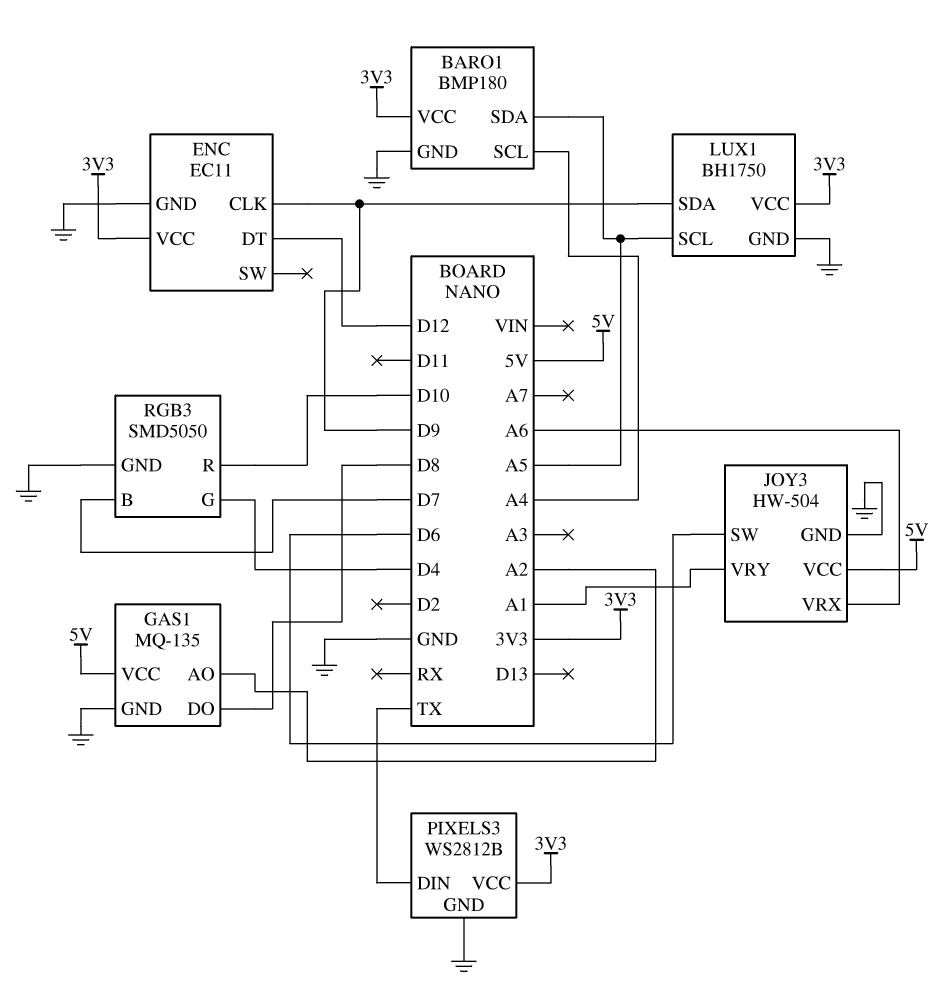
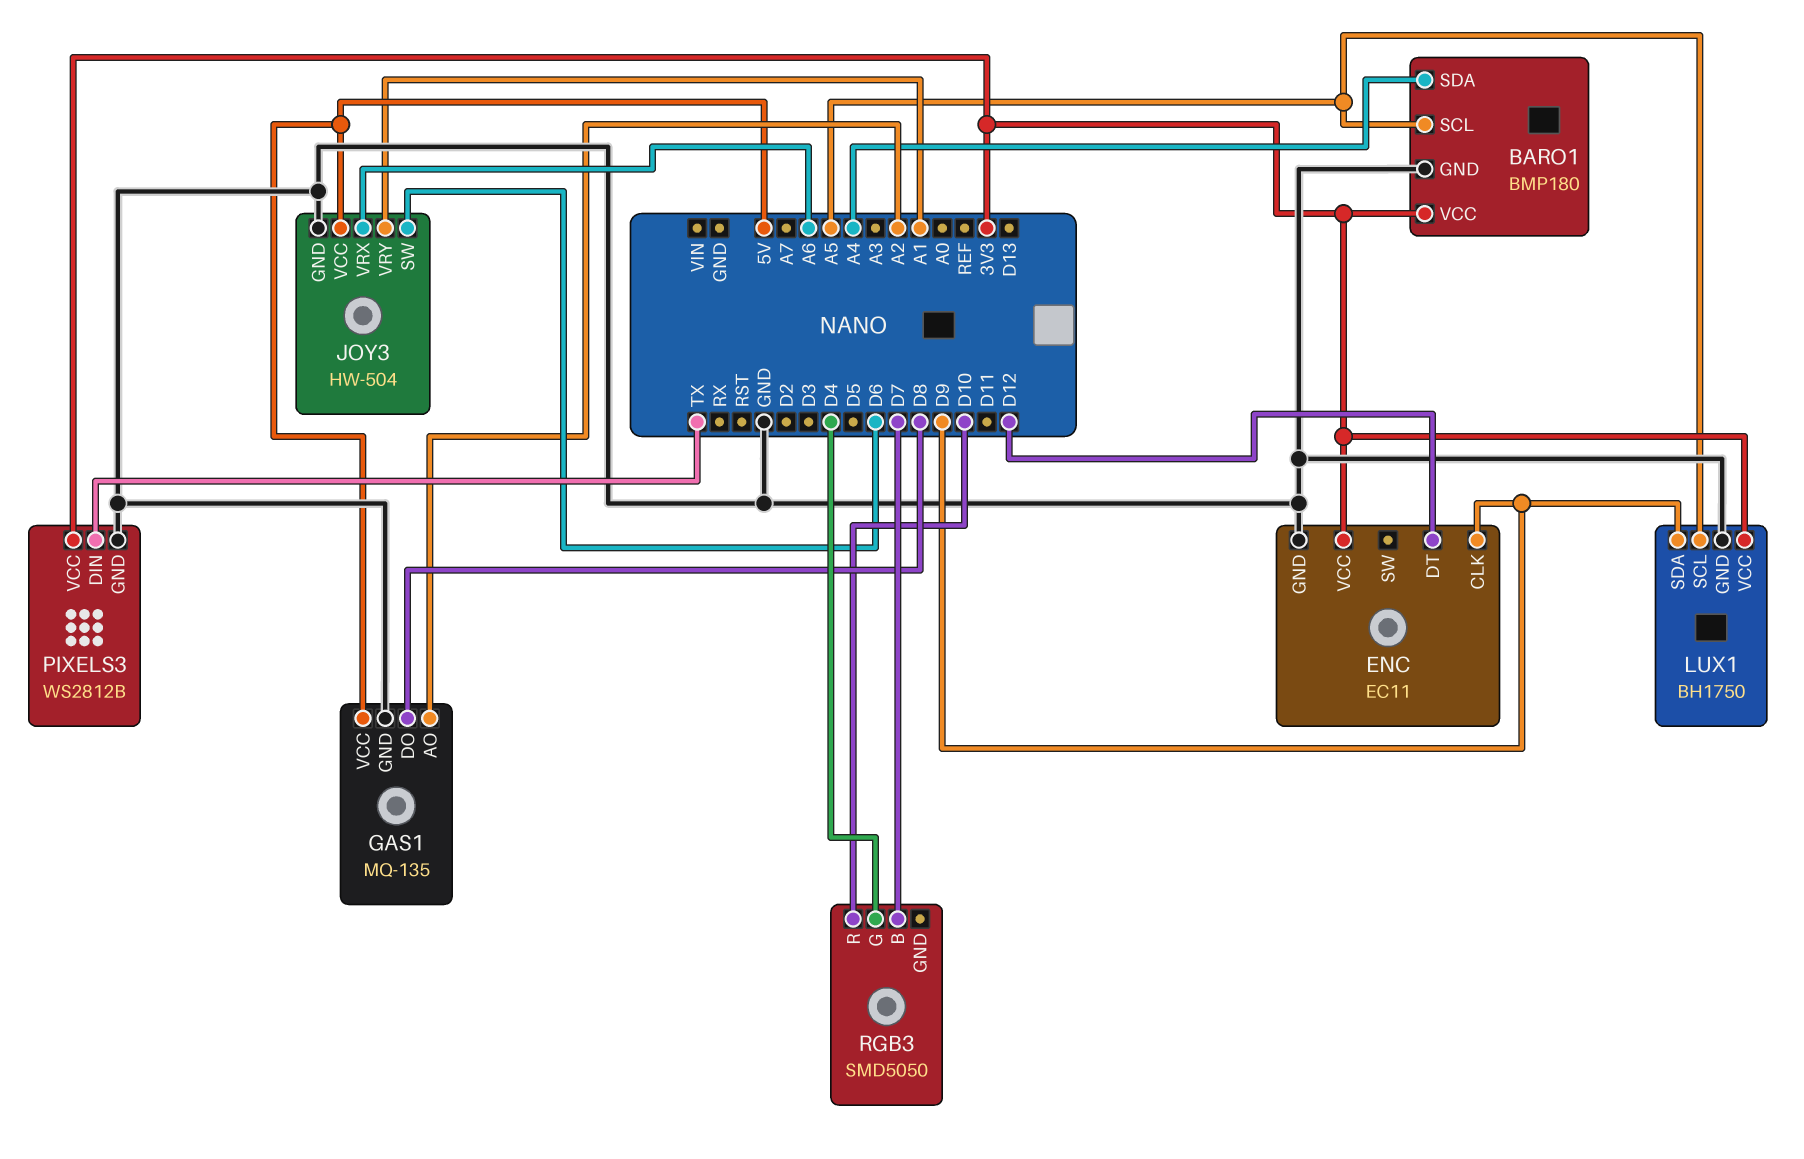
BARO1 pin SCL: A4 -> A5
BARO1 pin SDA: A5 -> A4
RGB3 pin GND: GND -> none

